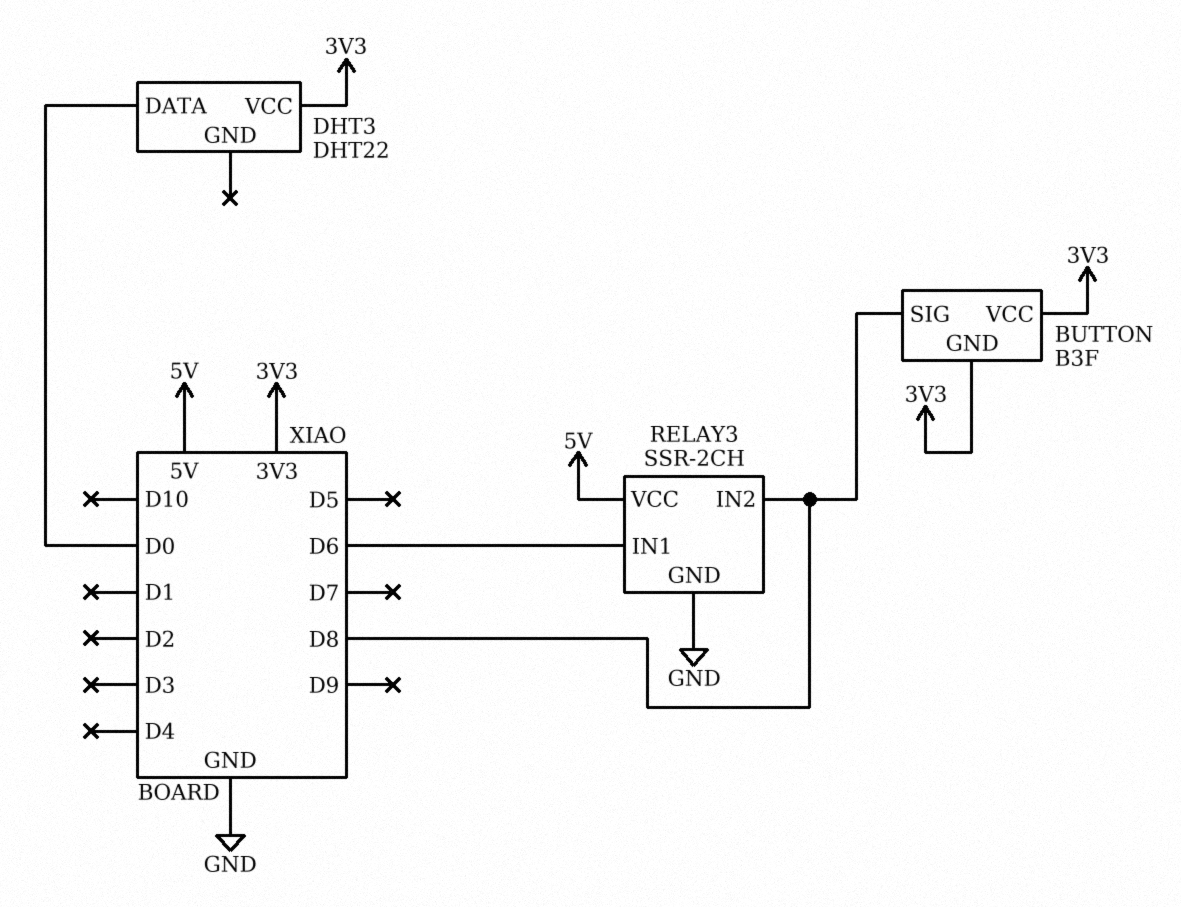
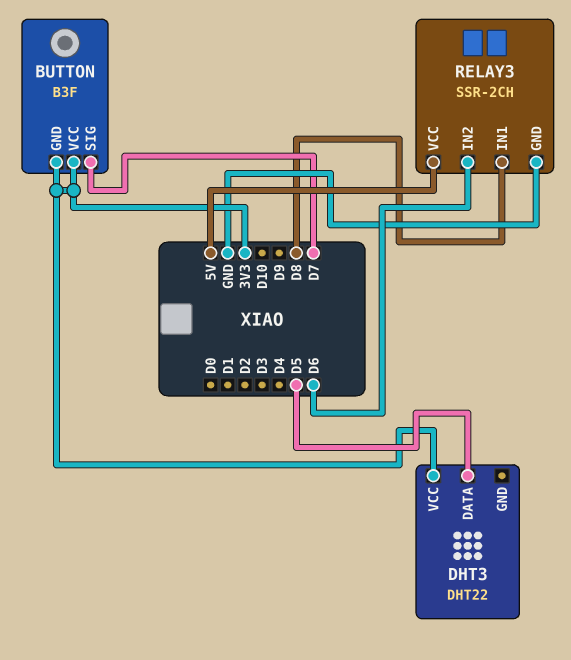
BUTTON pin SIG: D8 -> D7
DHT3 pin DATA: D0 -> D5
RELAY3 pin IN1: D6 -> D8
RELAY3 pin IN2: D8 -> D6

